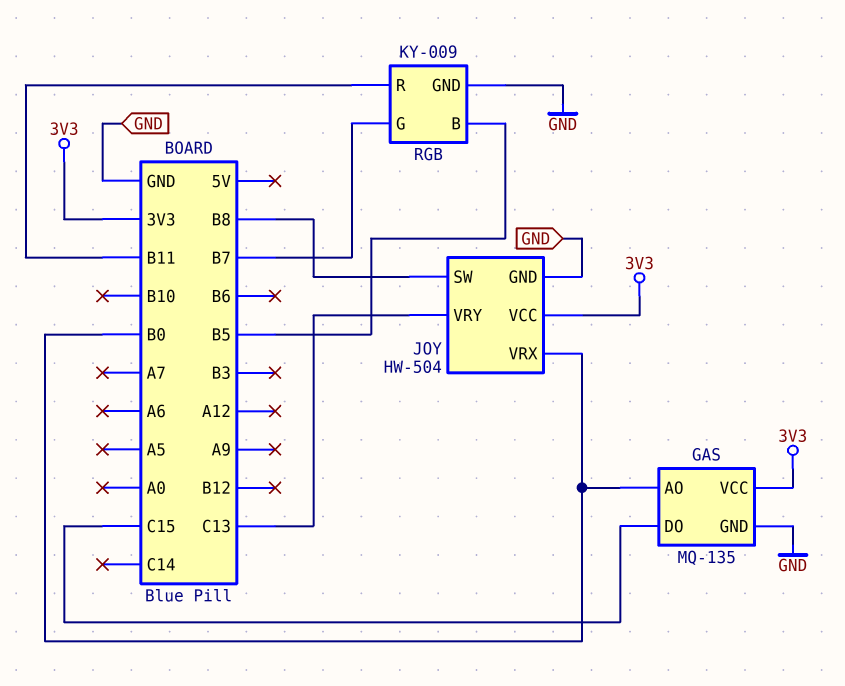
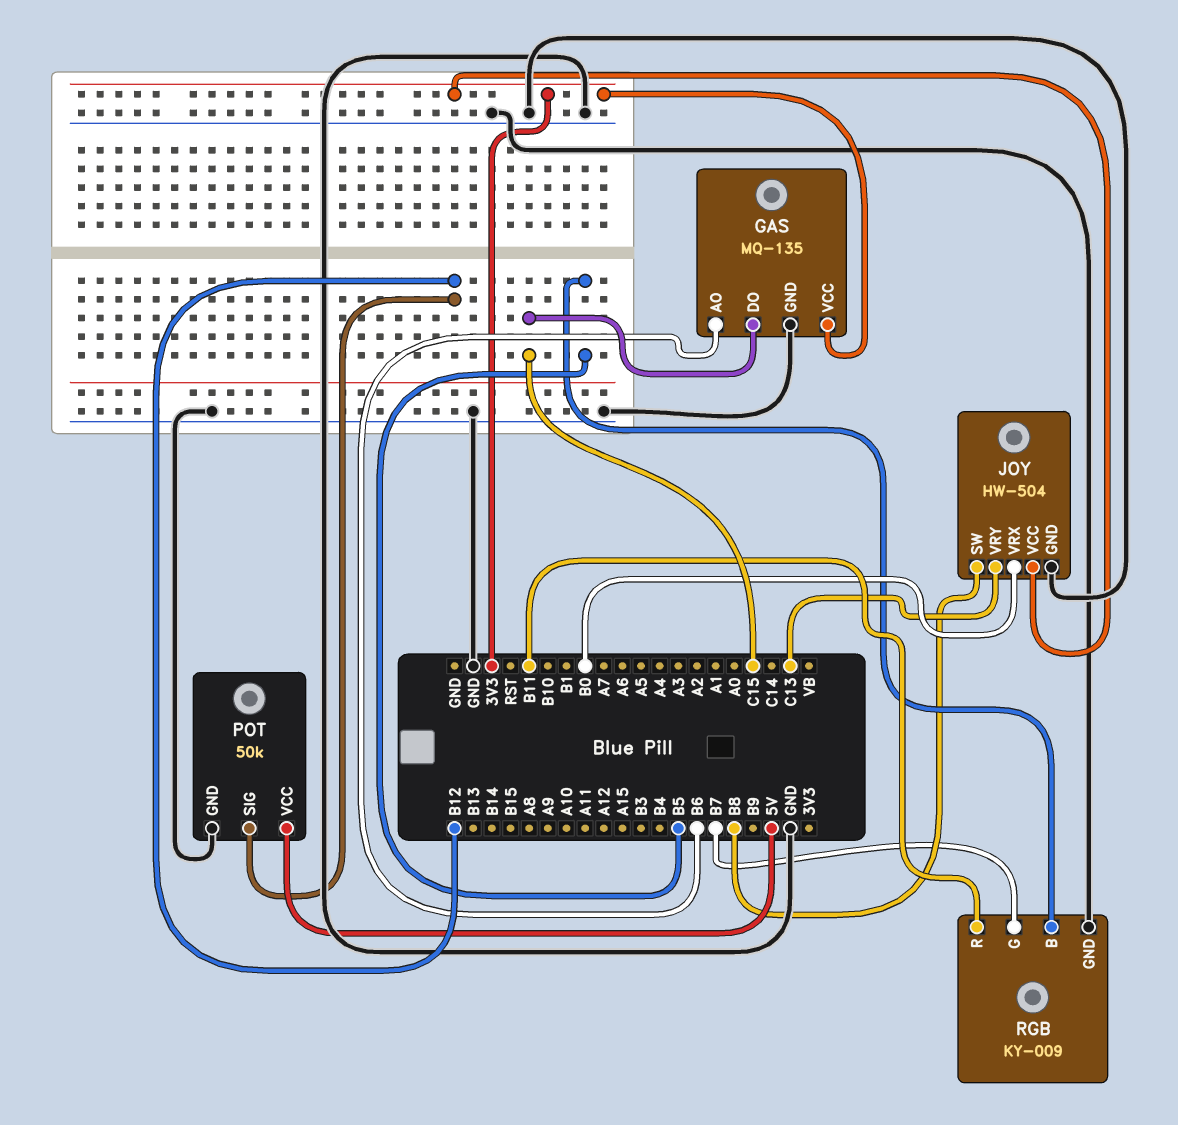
GAS pin AO: B0 -> B6
POT: none -> 50k
POT pin GND: none -> GND
POT pin SIG: none -> B12
POT pin VCC: none -> 5V

